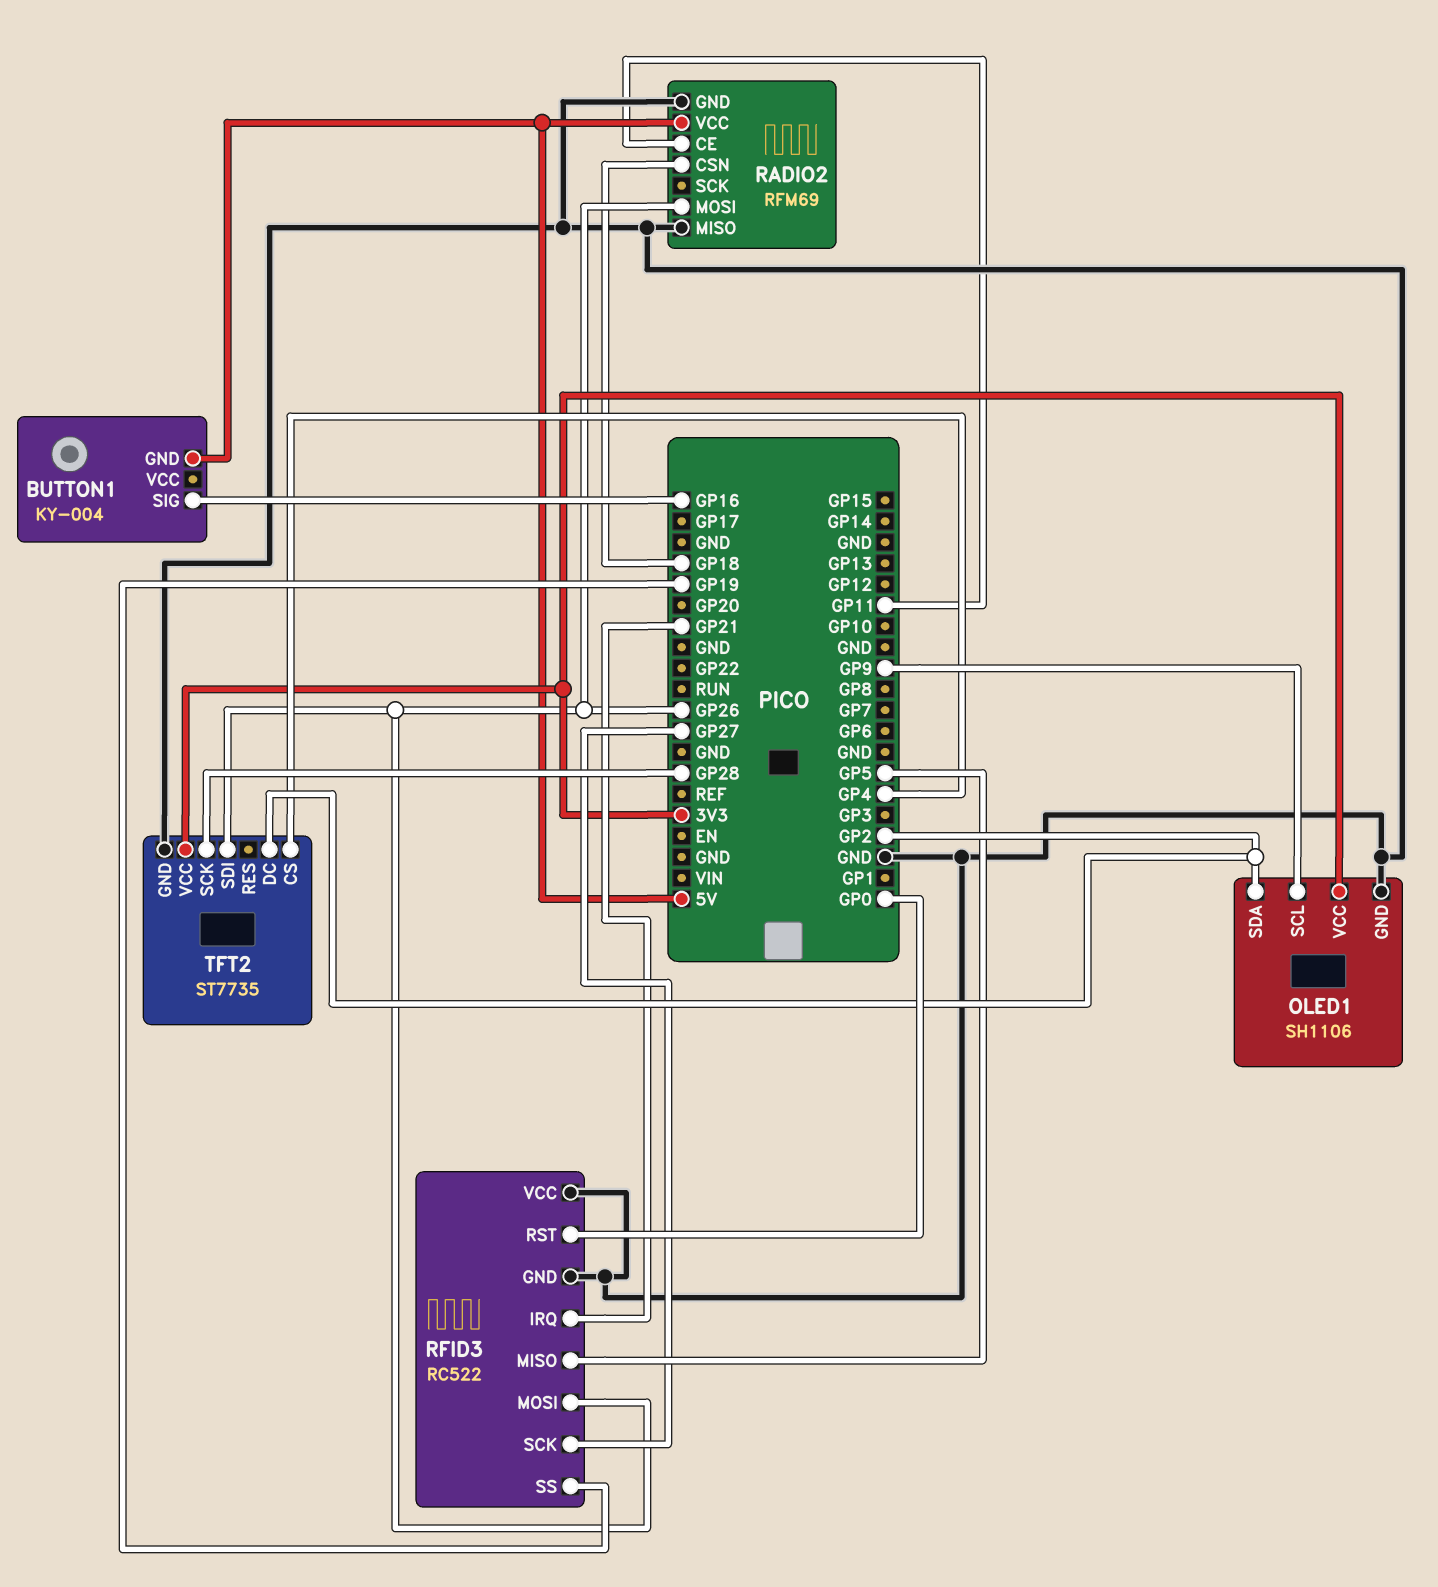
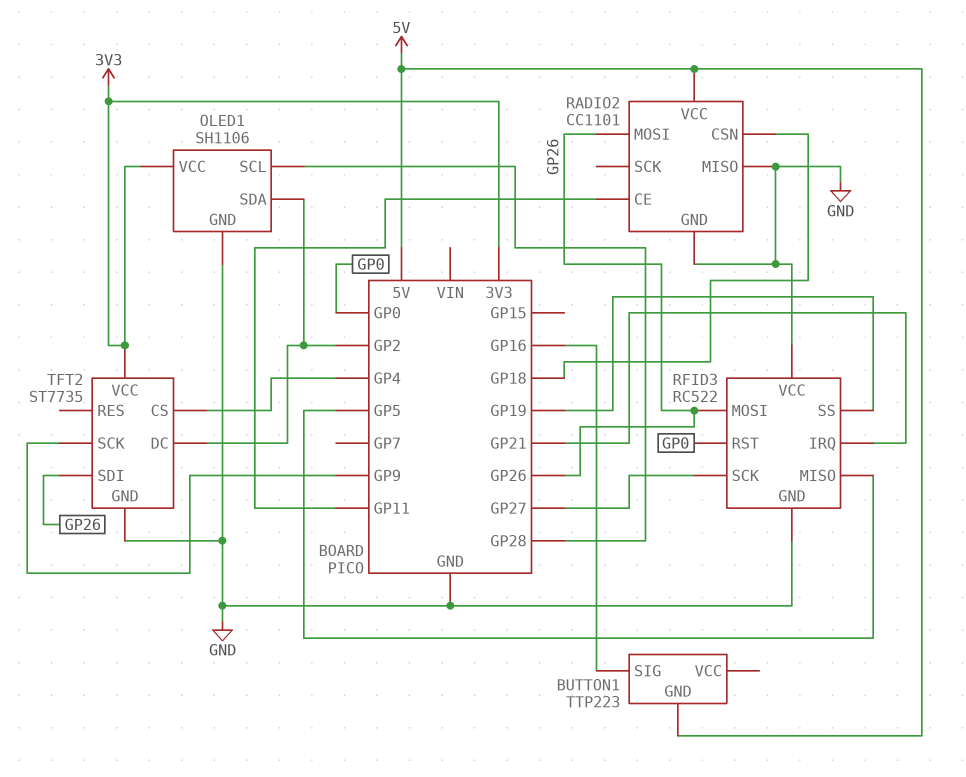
BUTTON1: KY-004 -> TTP223
OLED1 pin SCL: GP9 -> GP28
RADIO2: RFM69 -> CC1101
TFT2 pin SCK: GP28 -> GP9

